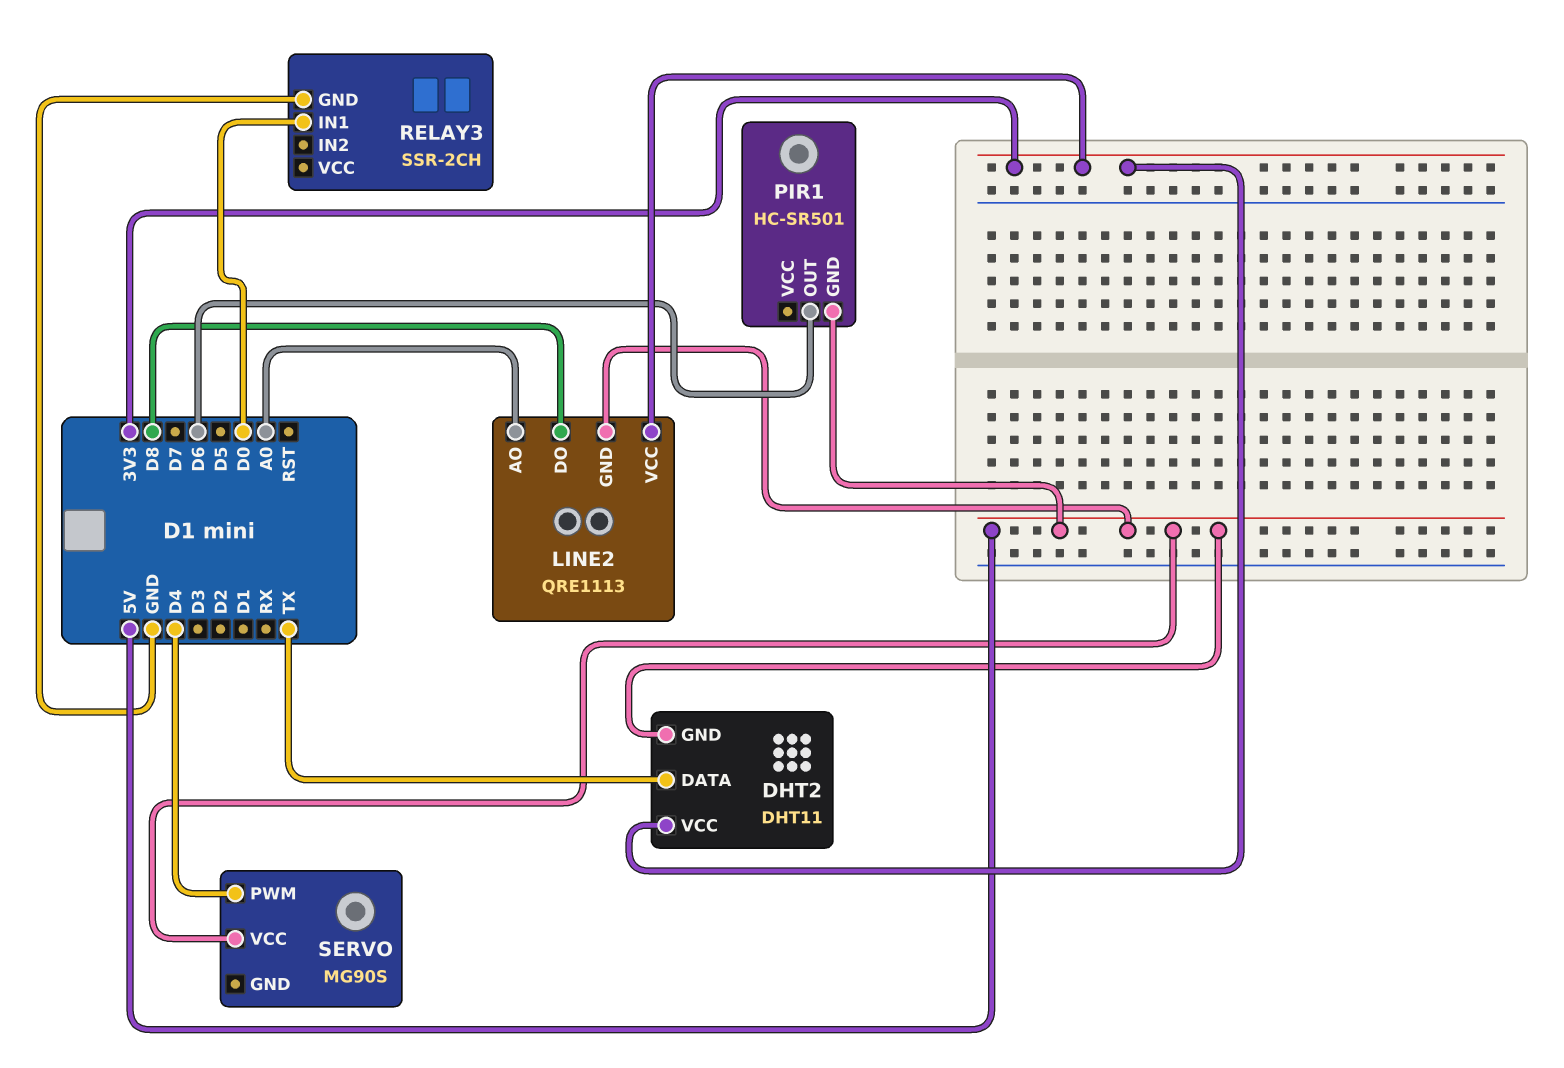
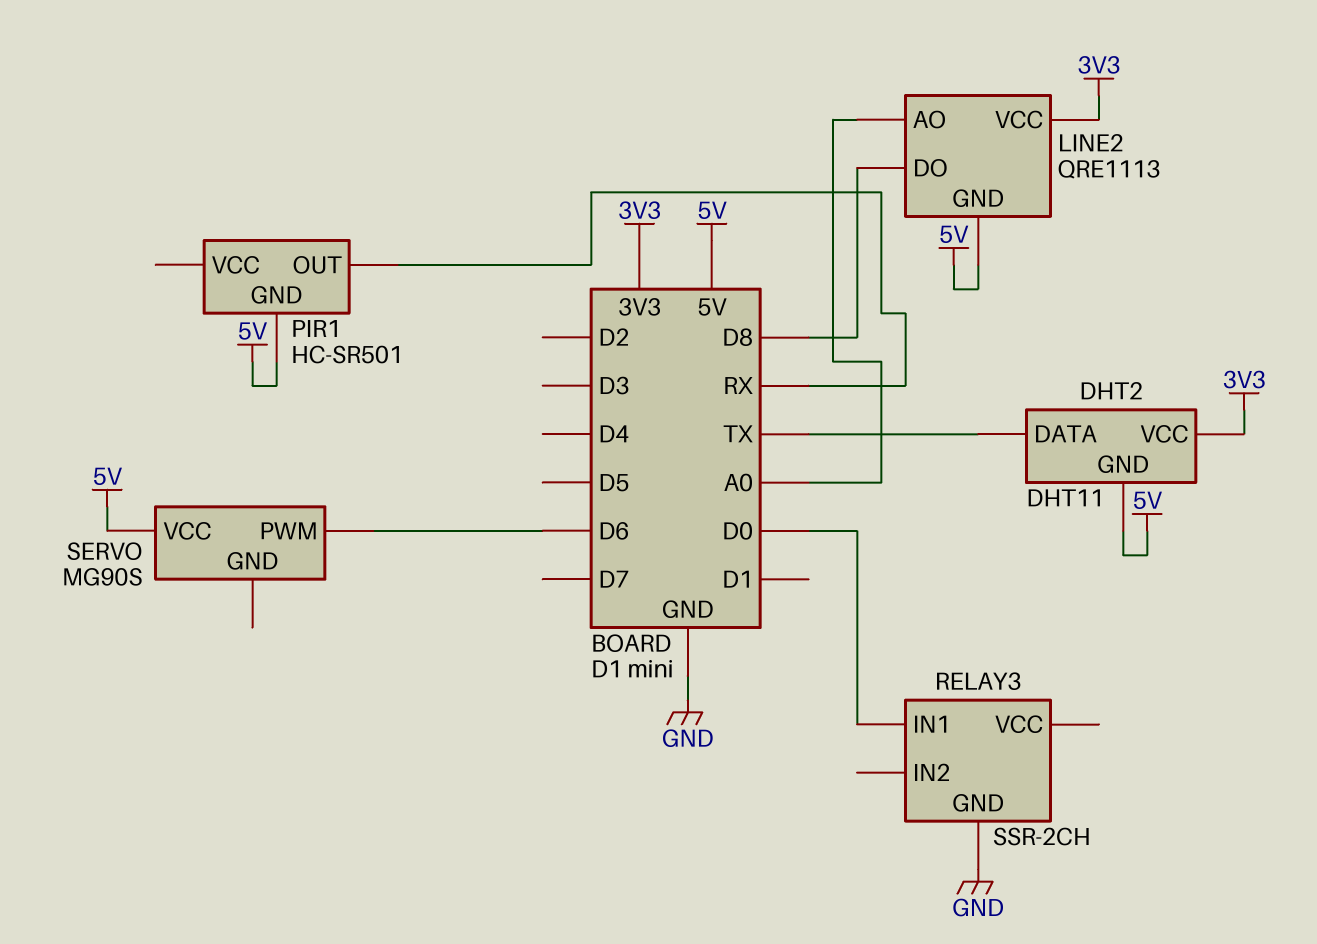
PIR1 pin OUT: D6 -> RX
SERVO pin PWM: D4 -> D6

